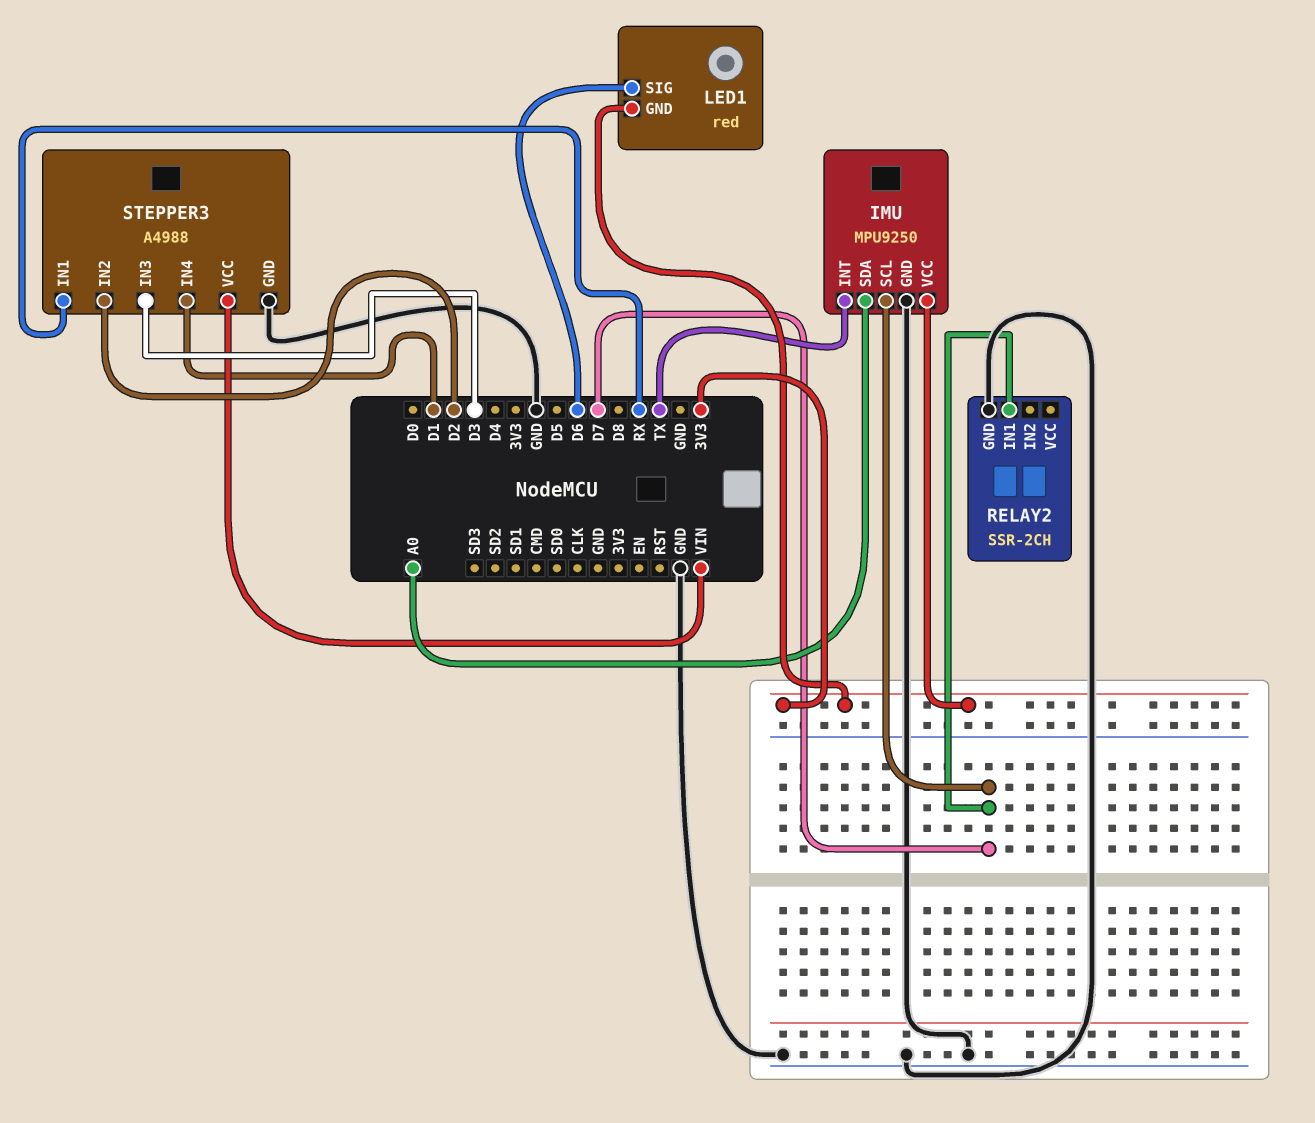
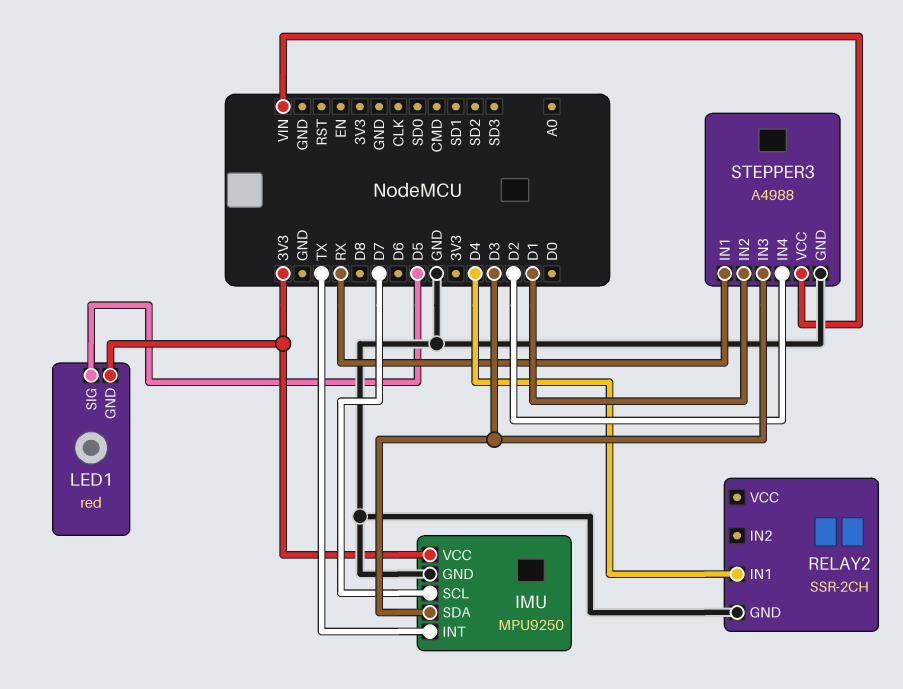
IMU pin SDA: A0 -> D3
LED1 pin SIG: D6 -> D5
RELAY2 pin IN1: D7 -> D4
STEPPER3 pin IN2: D2 -> D1
STEPPER3 pin IN4: D1 -> D2

